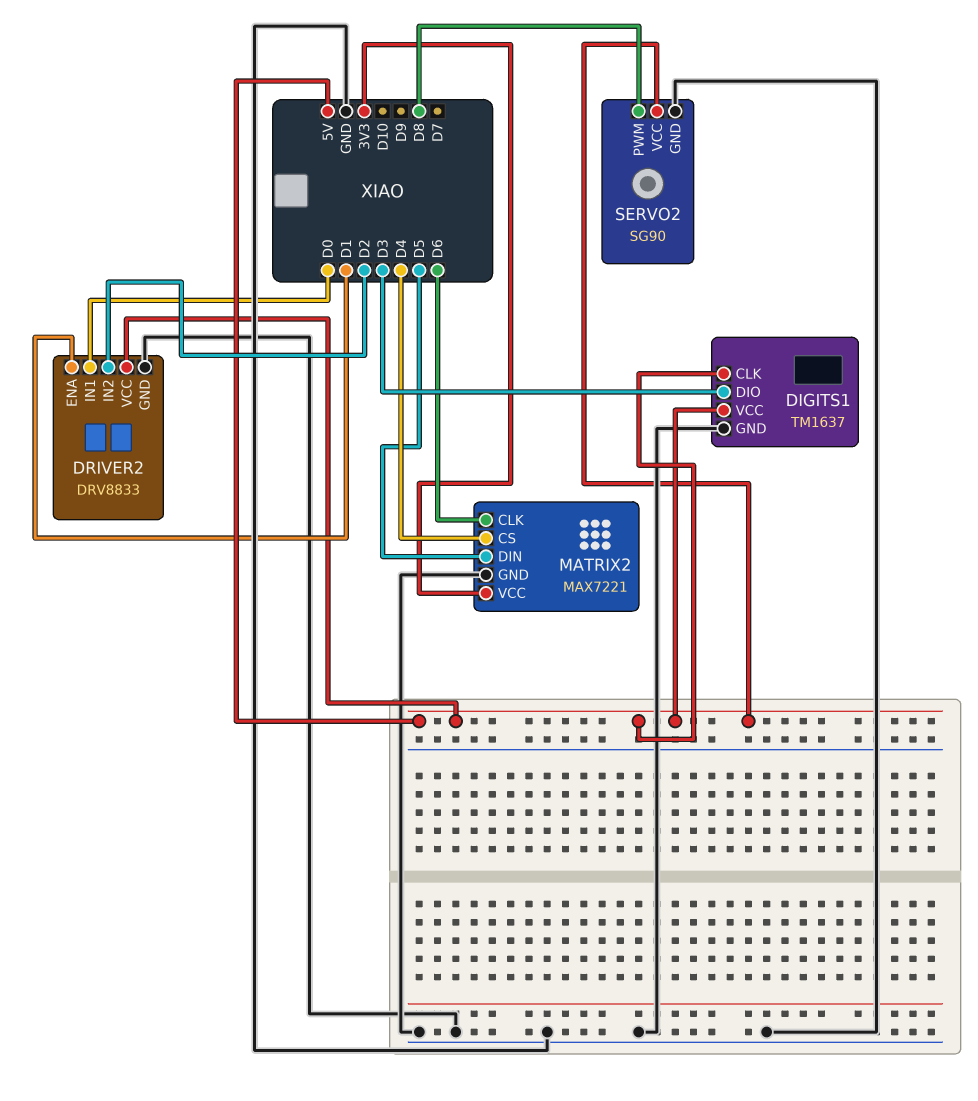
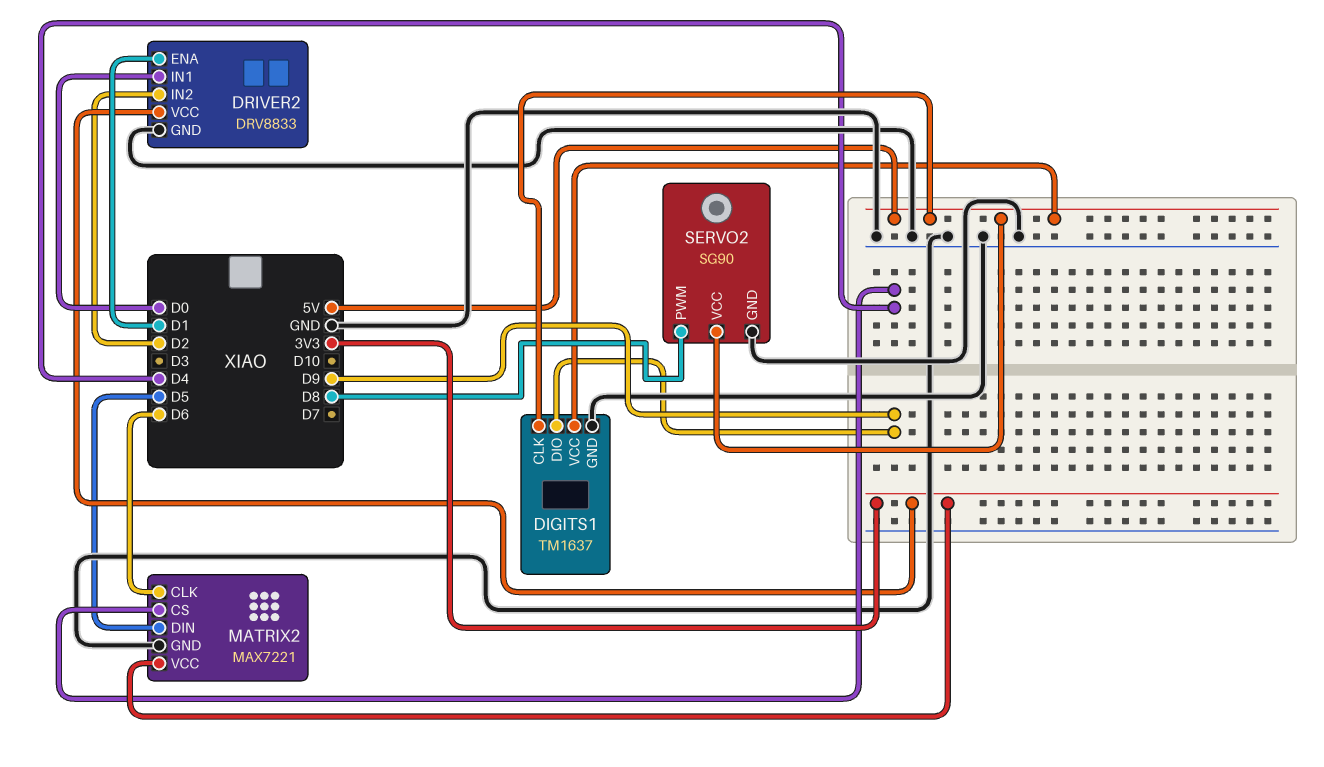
DIGITS1 pin DIO: D3 -> D9
DRIVER2 pin VCC: 5V -> 3V3

